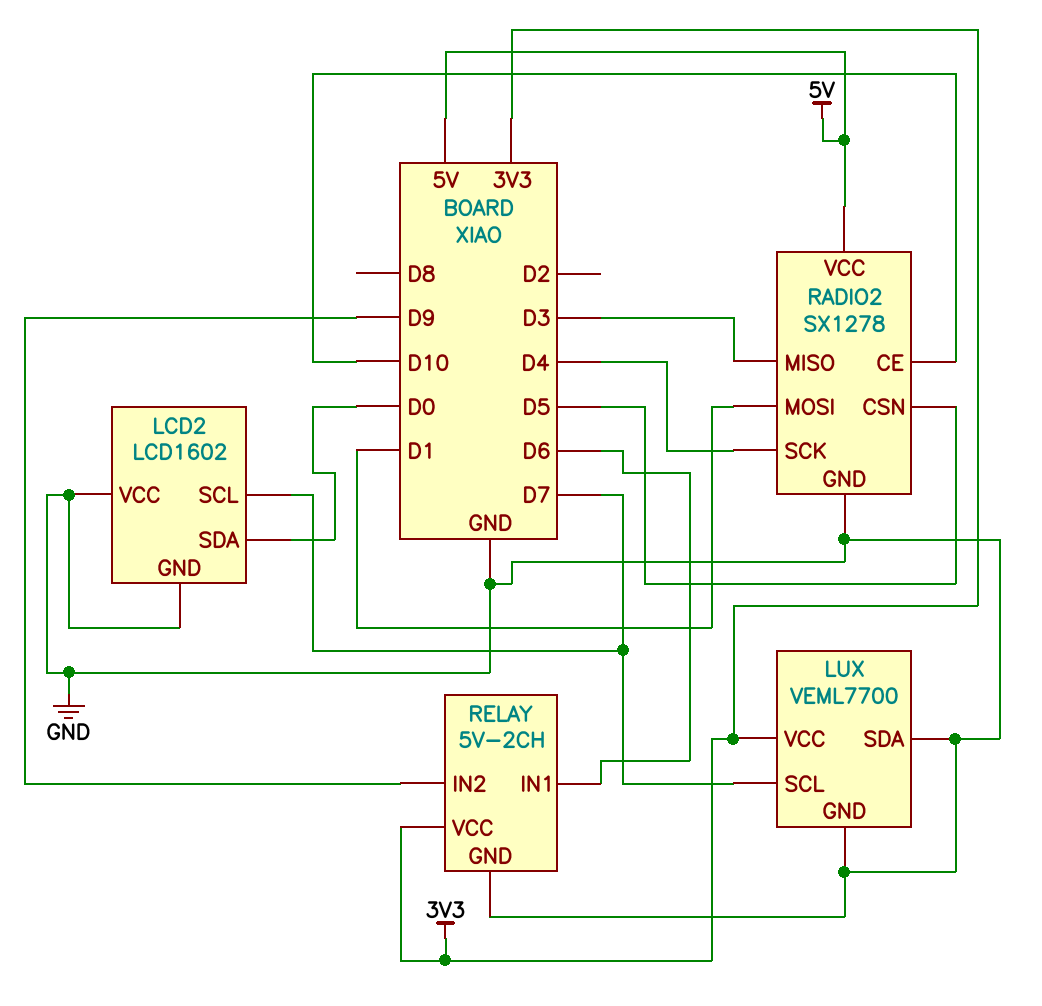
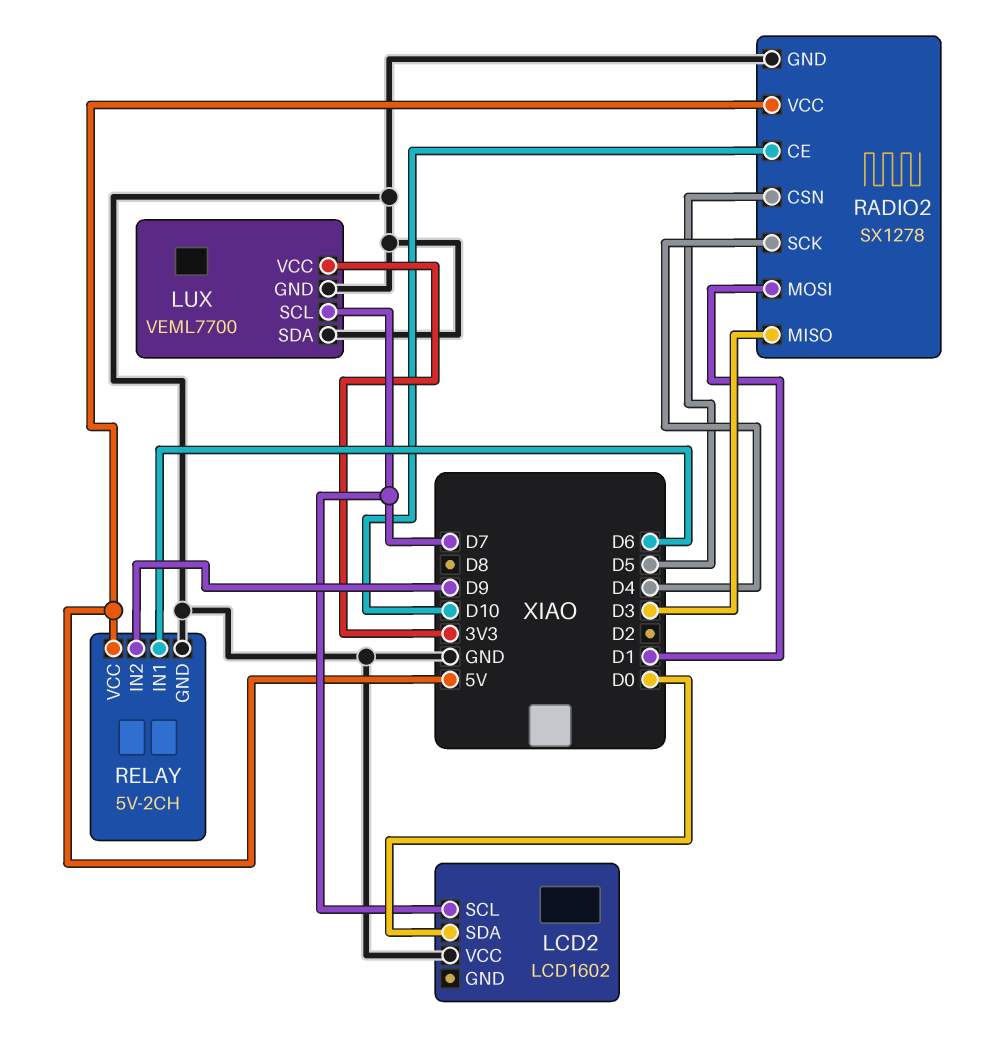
LCD2 pin GND: GND -> none
RELAY pin VCC: 3V3 -> 5V

